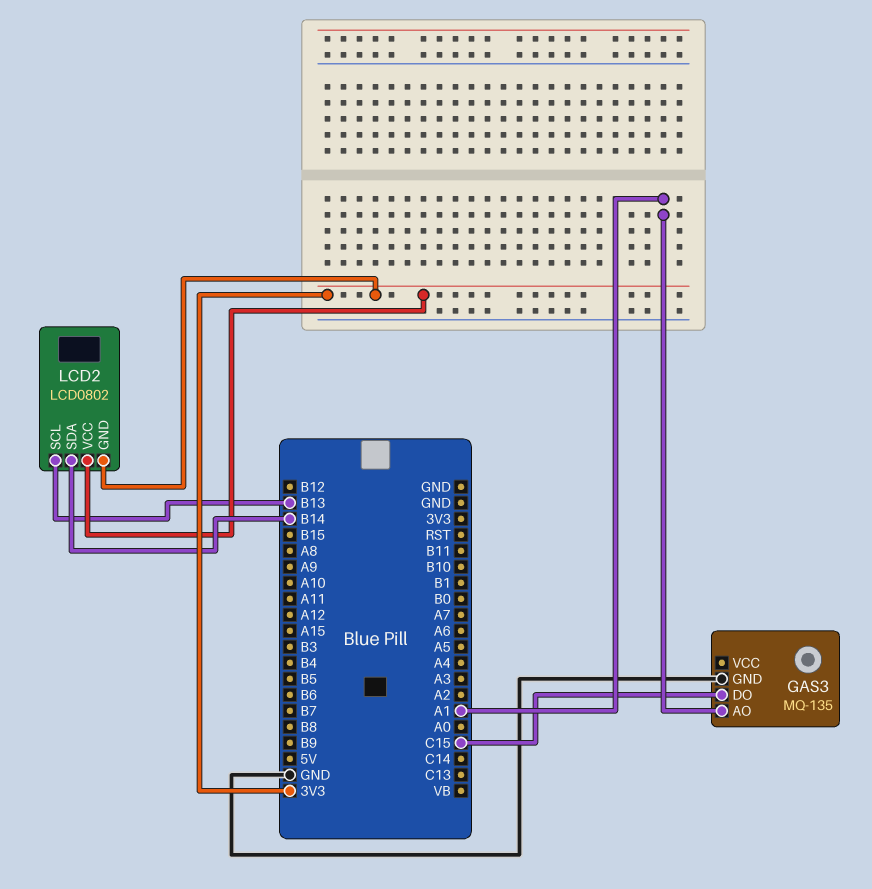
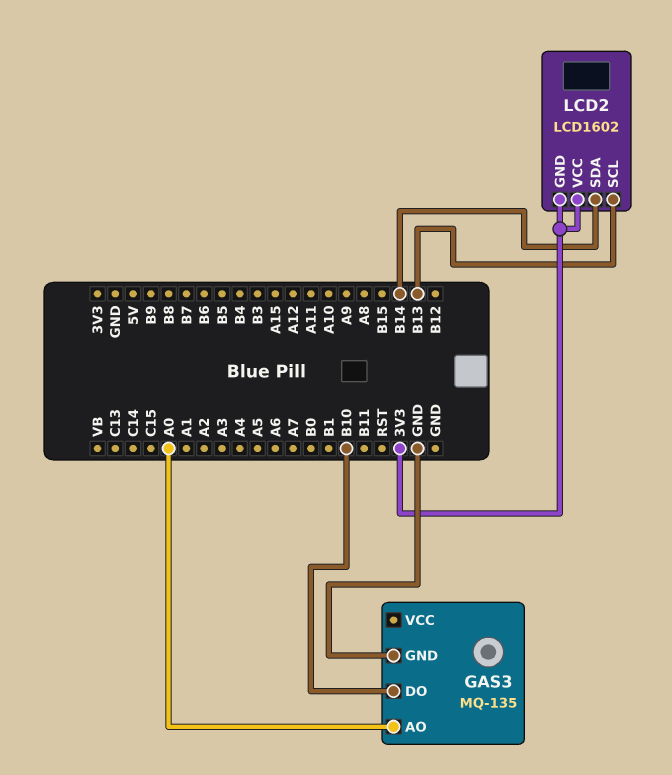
GAS3 pin AO: A1 -> A0
GAS3 pin DO: C15 -> B10
LCD2: LCD0802 -> LCD1602

